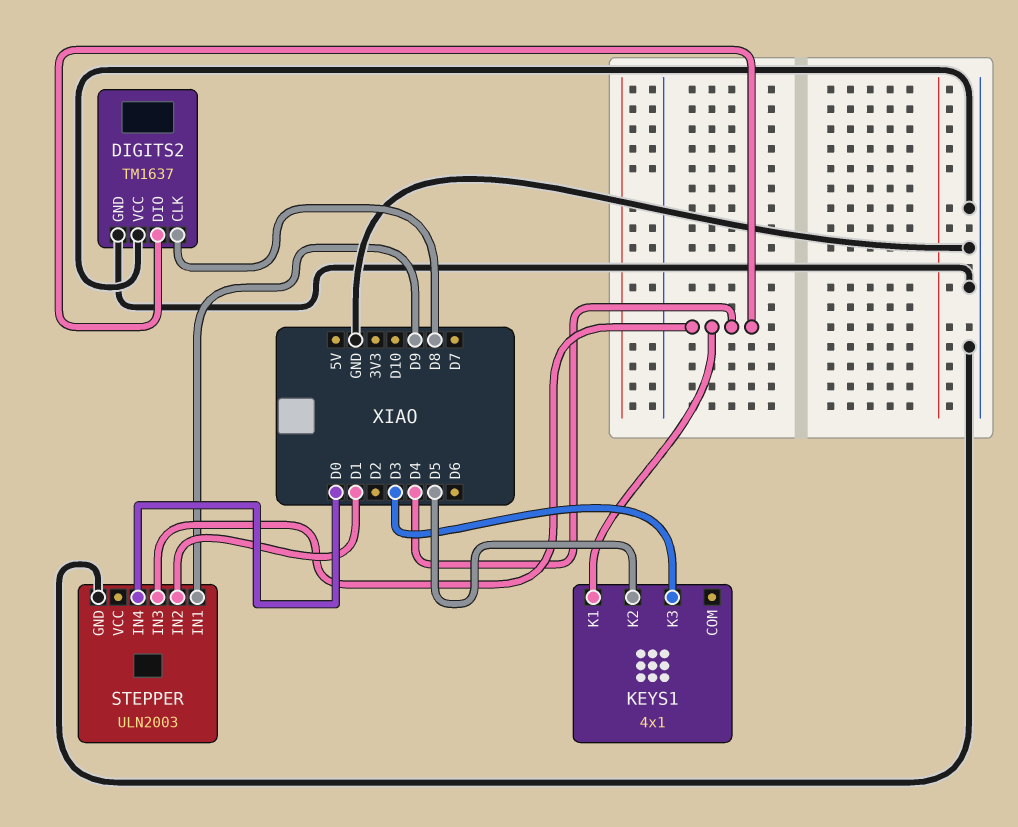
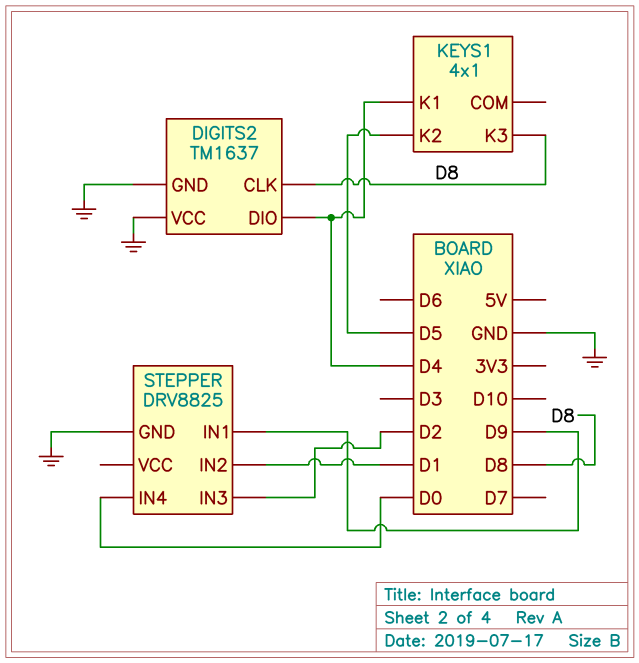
KEYS1 pin K3: D3 -> D8
STEPPER: ULN2003 -> DRV8825
STEPPER pin IN3: D4 -> D2

